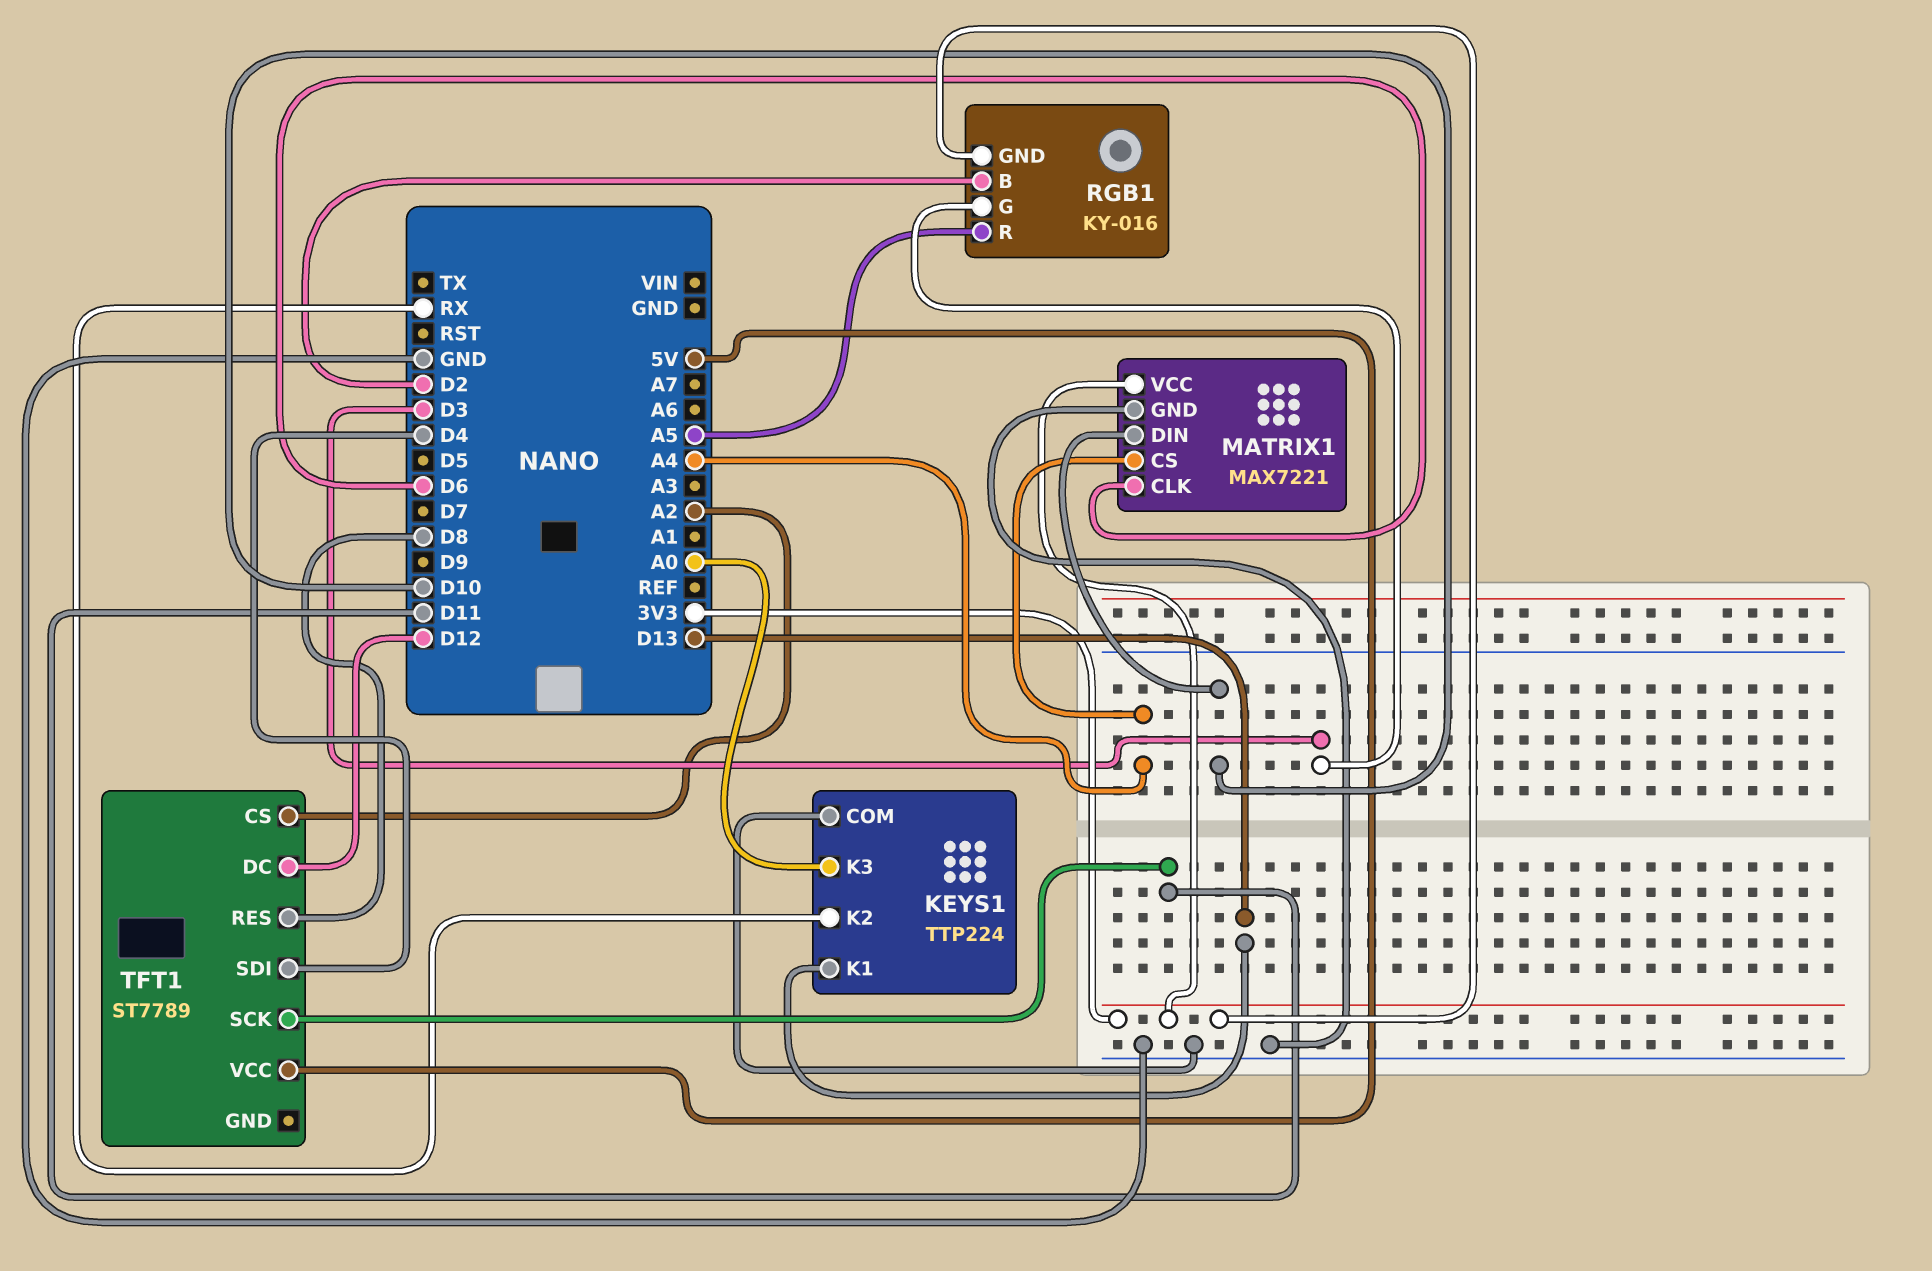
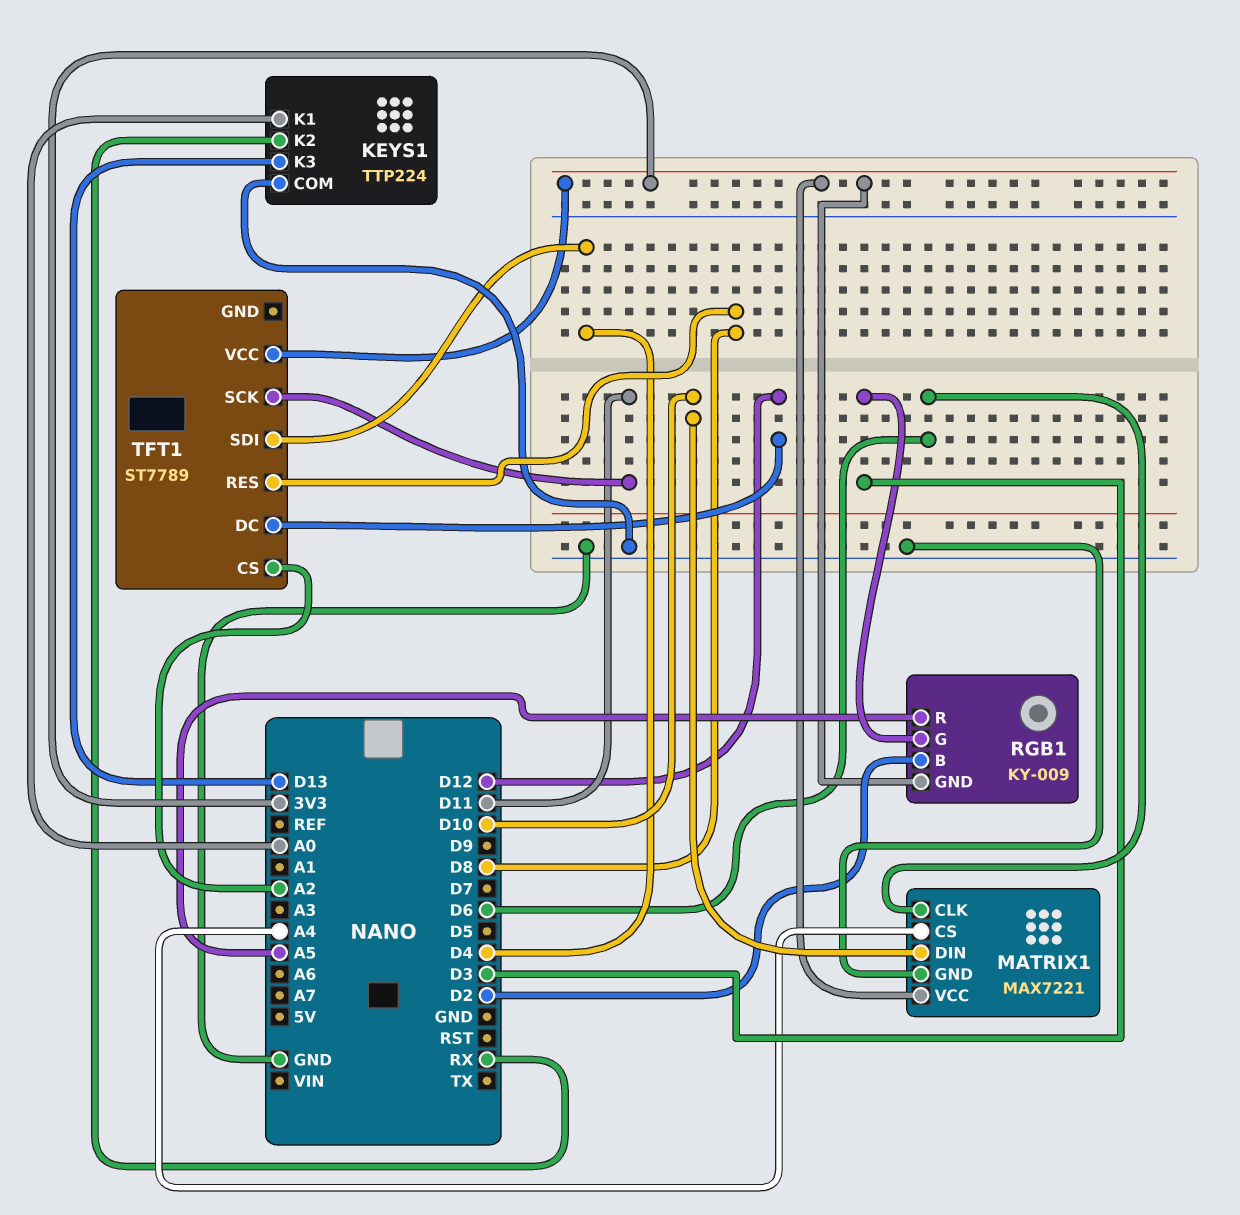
KEYS1 pin K1: D13 -> A0
KEYS1 pin K3: A0 -> D13
RGB1: KY-016 -> KY-009
TFT1 pin VCC: 5V -> 3V3

